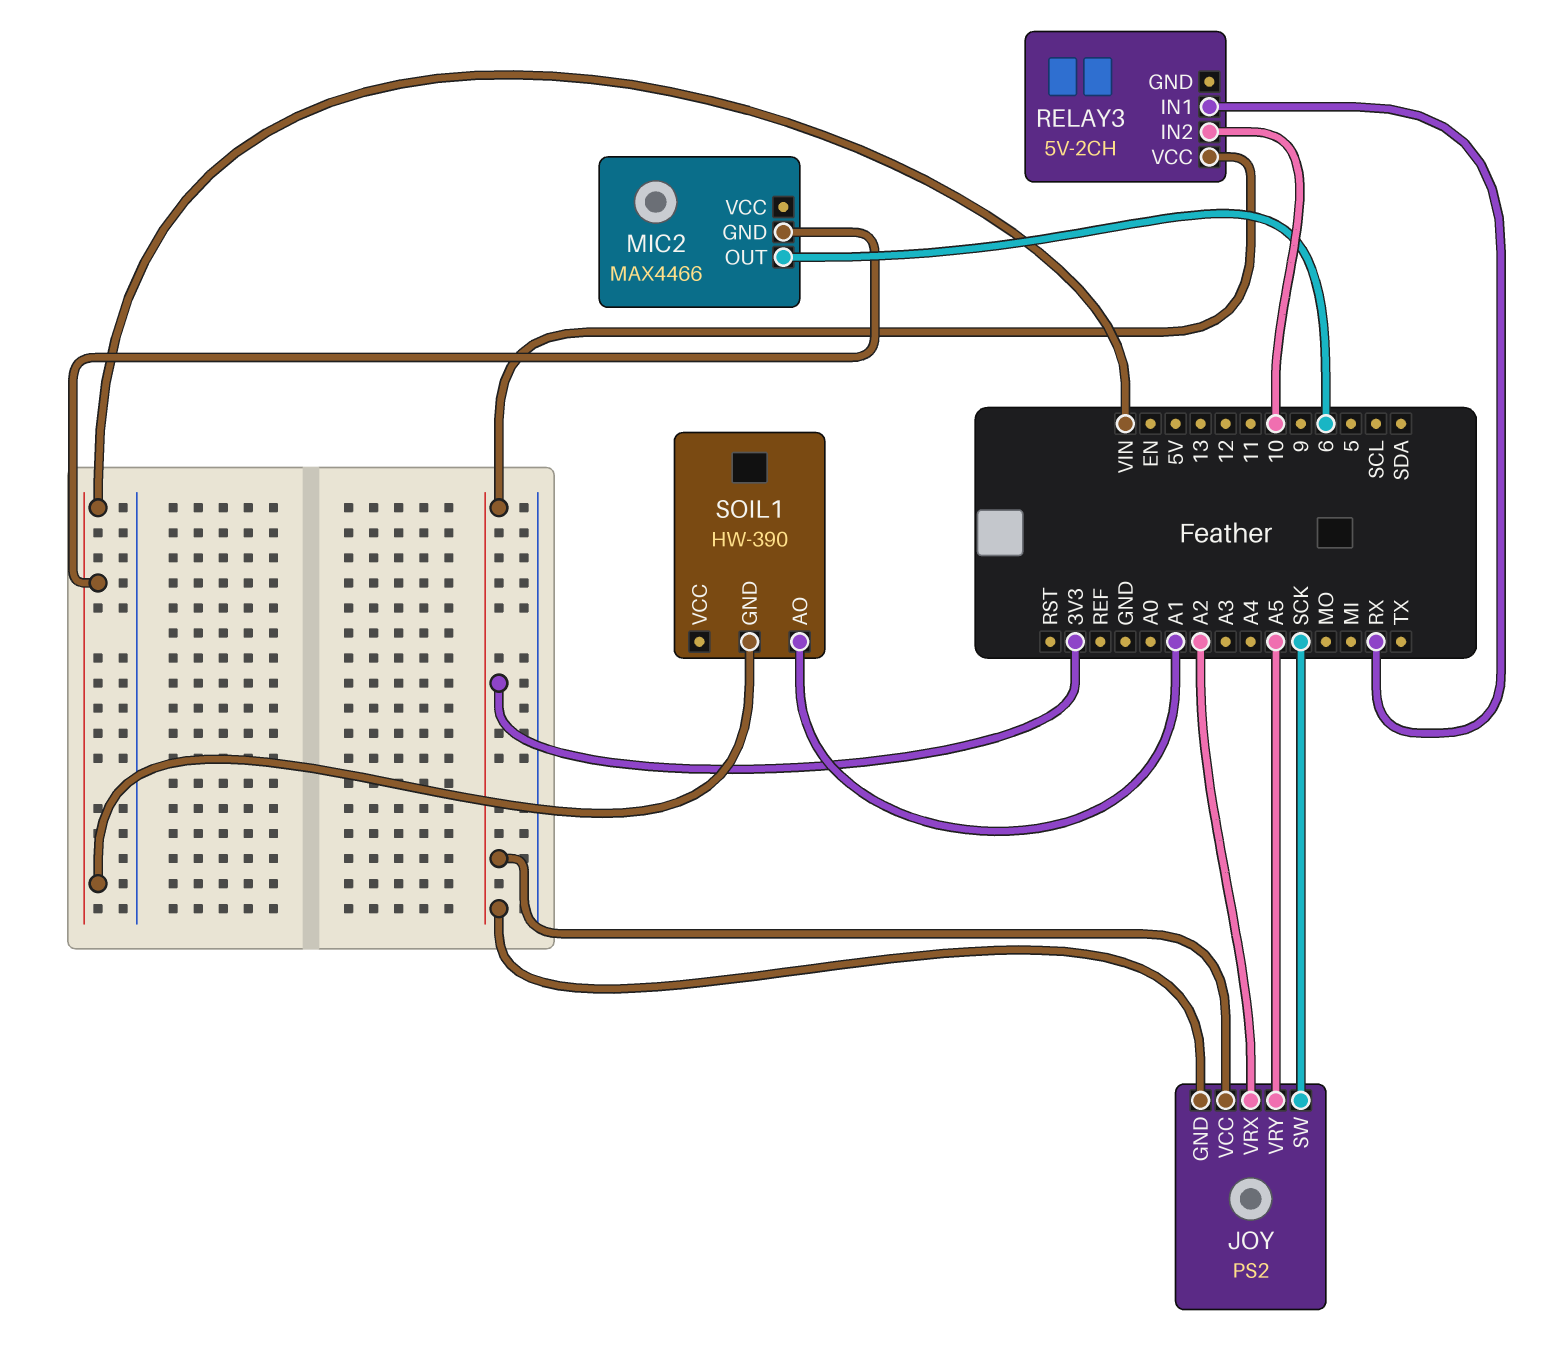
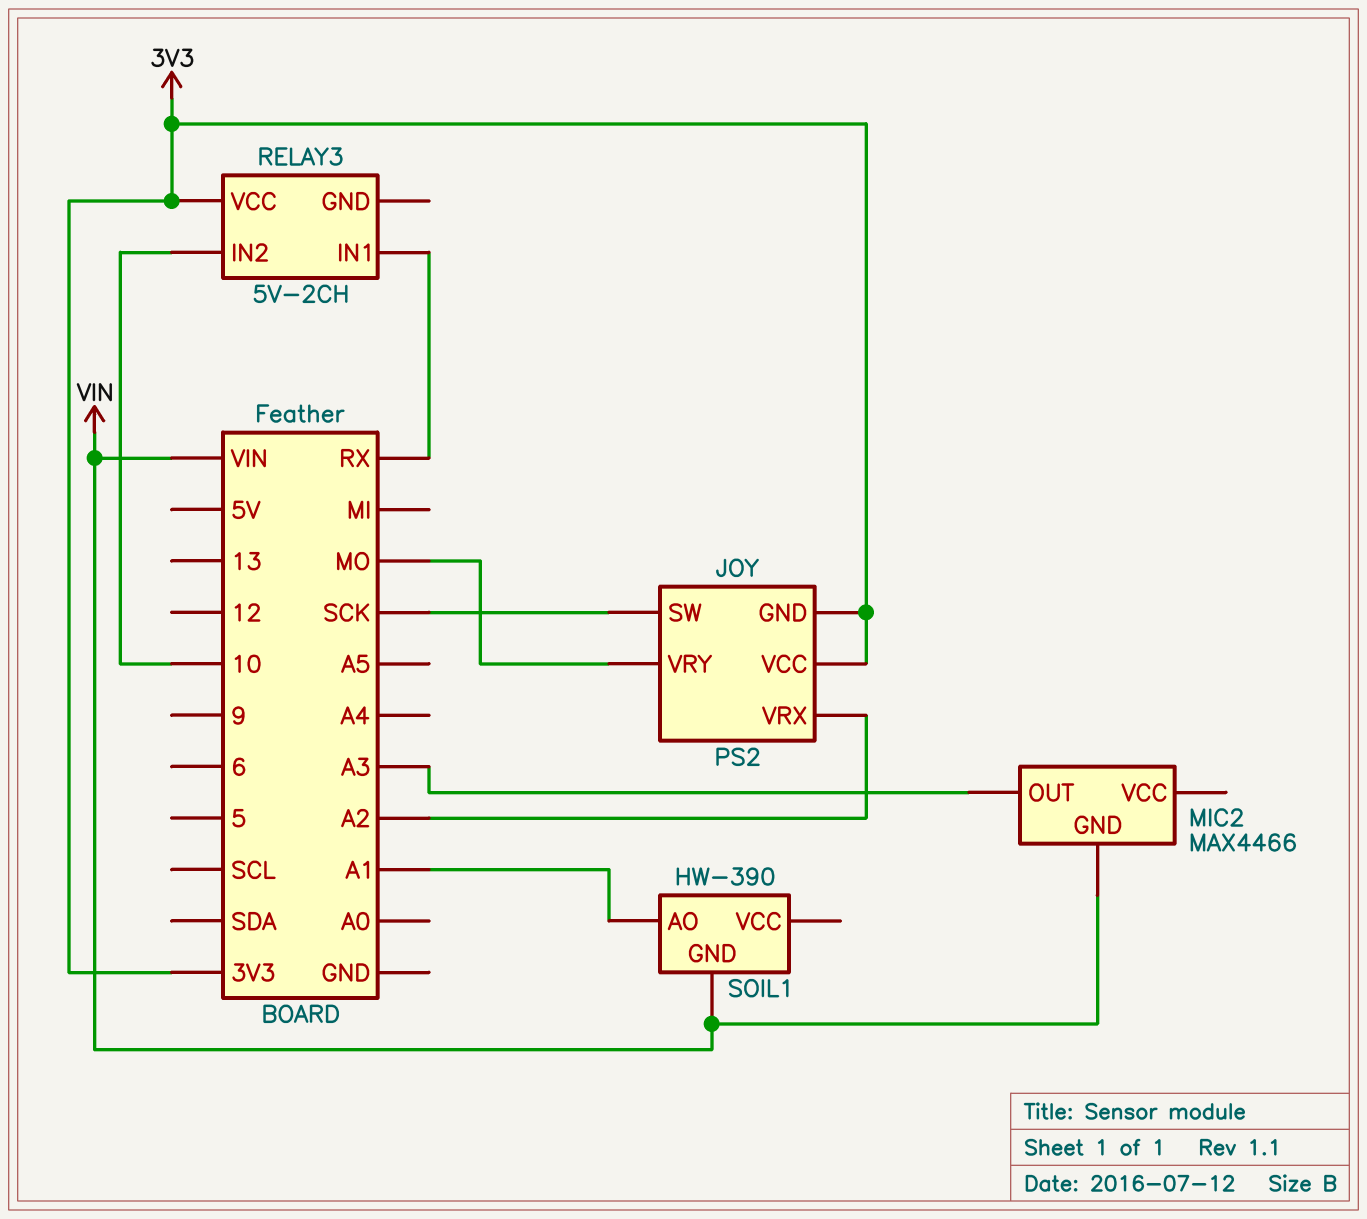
JOY pin VRY: A5 -> MO
MIC2 pin OUT: 6 -> A3

